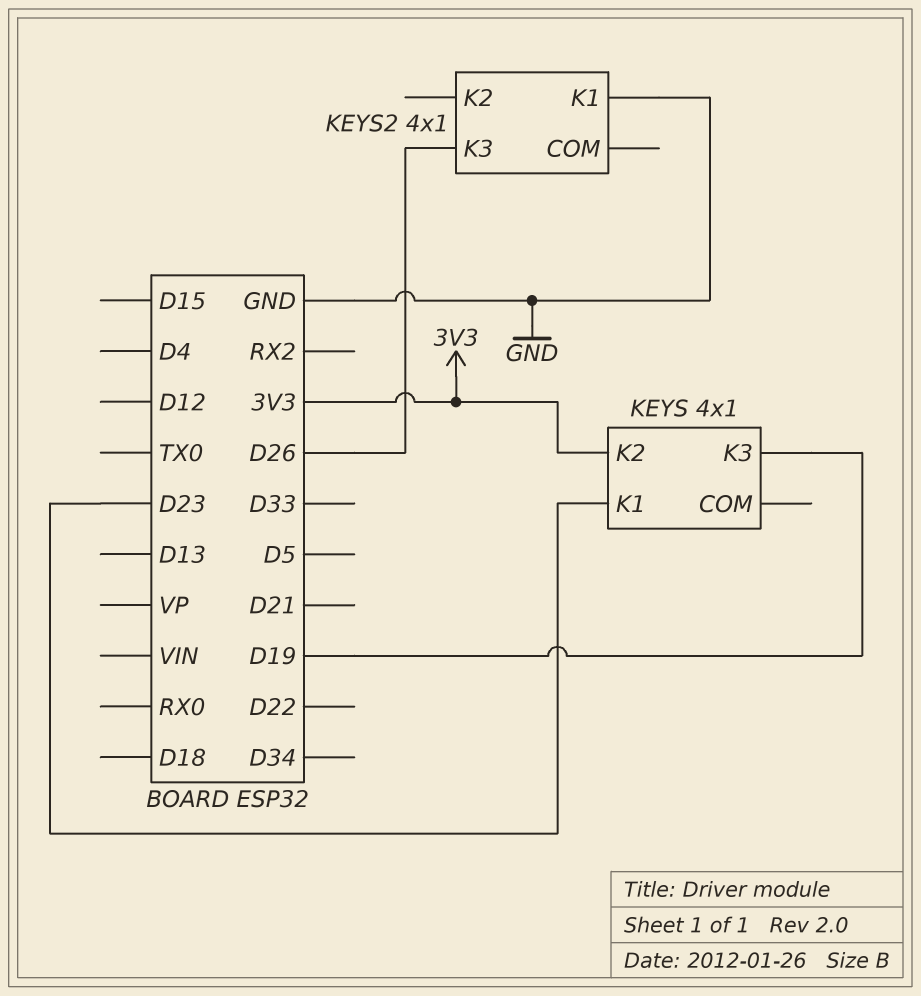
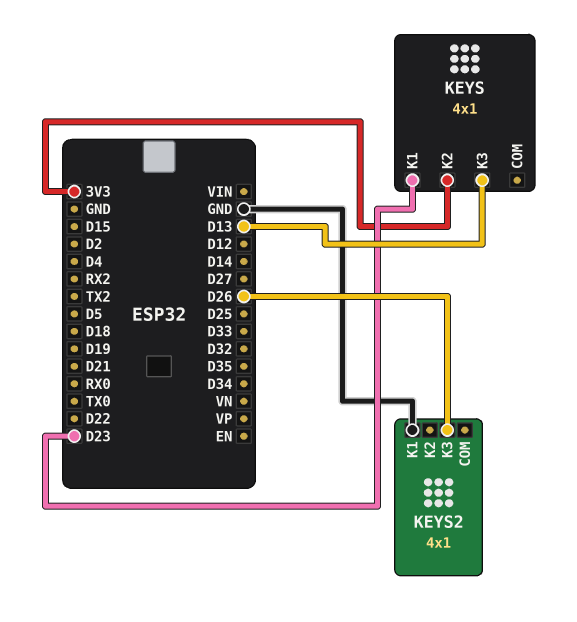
KEYS pin K3: D19 -> D13

